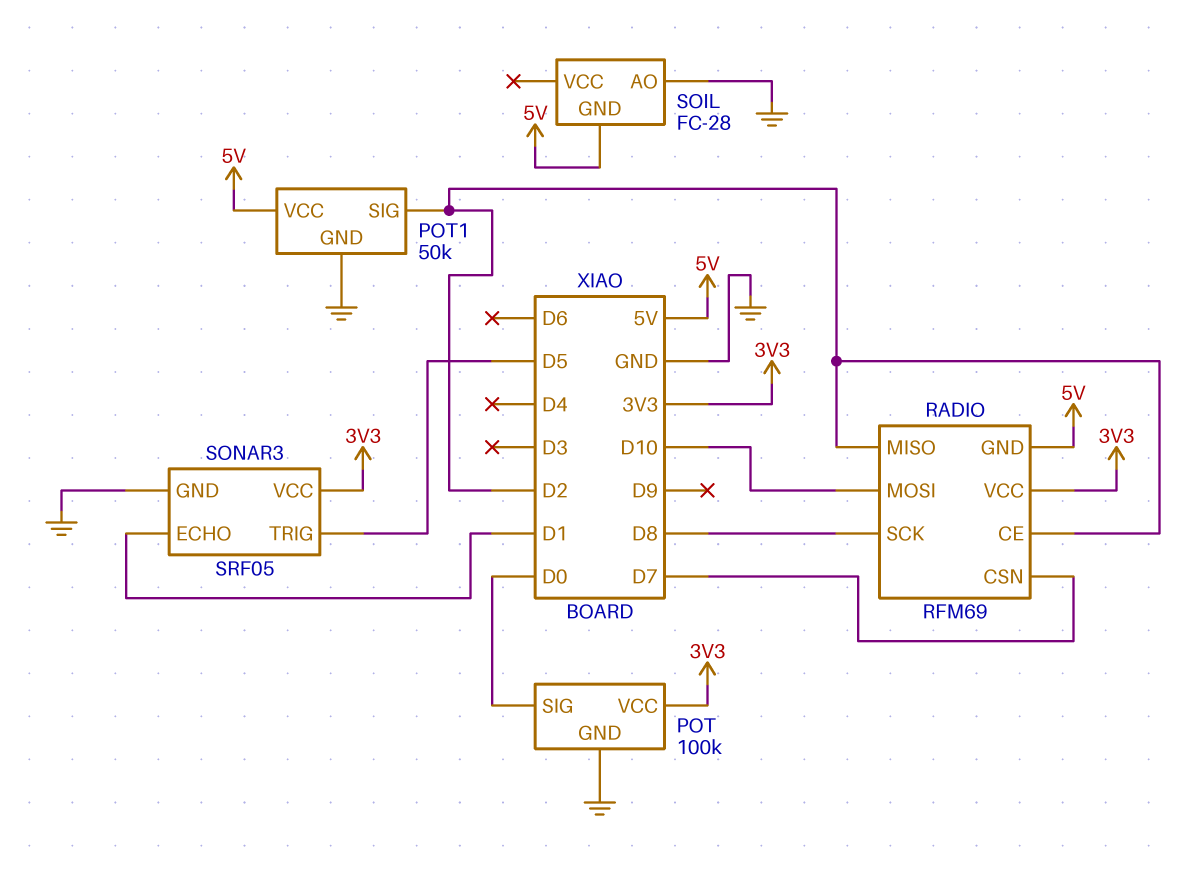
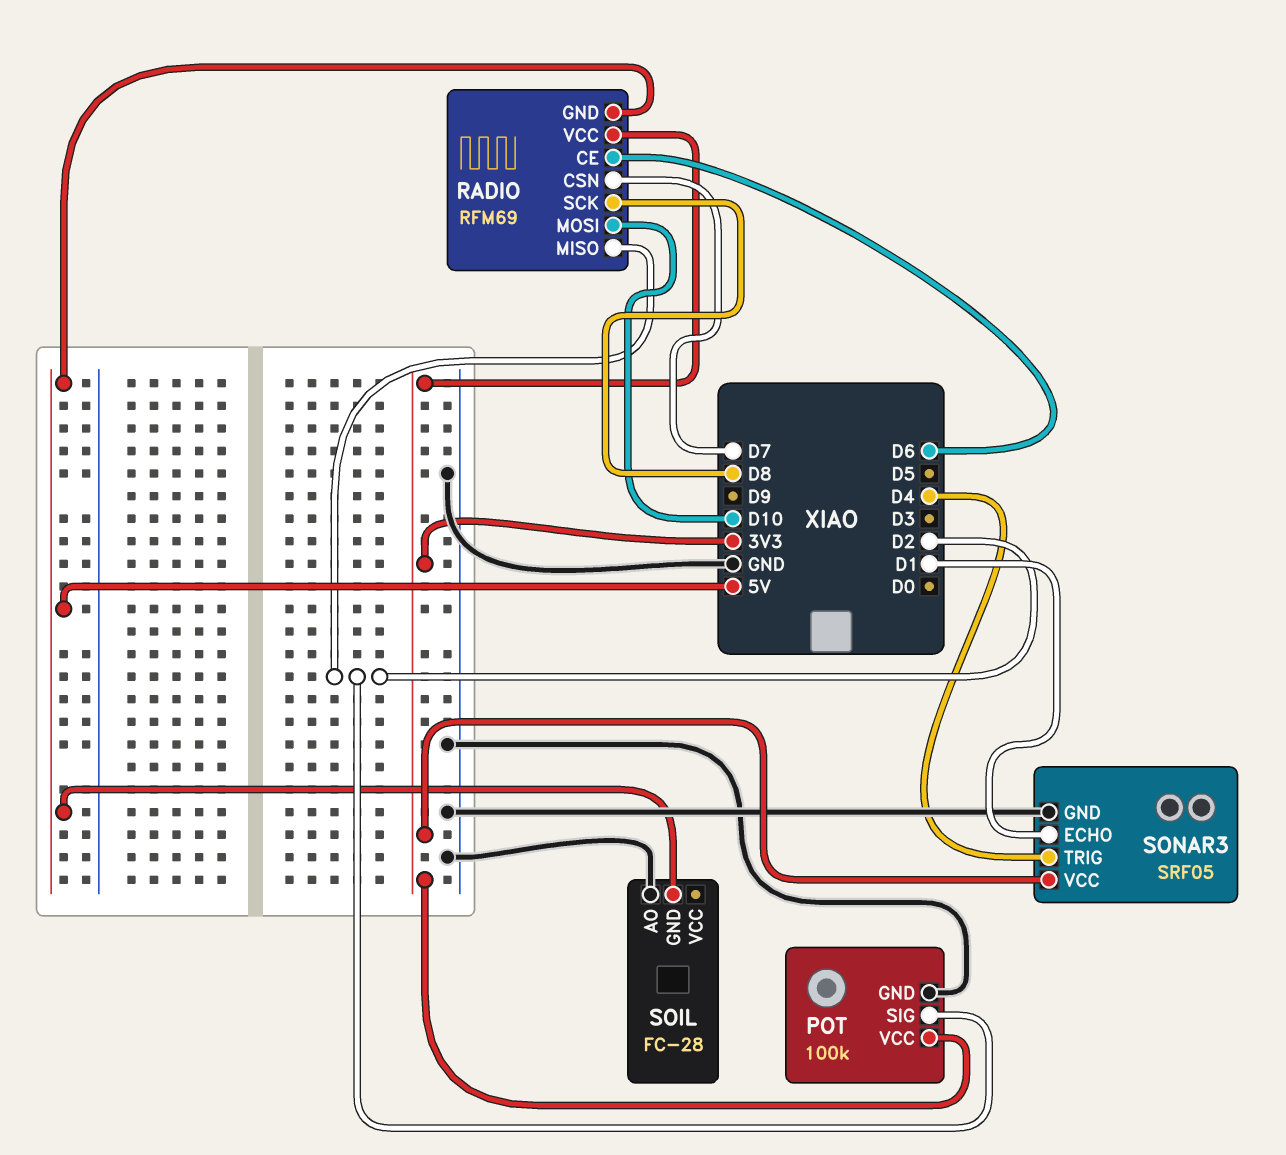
POT pin SIG: D0 -> D2
POT1: 50k -> none
POT1 pin GND: GND -> none
POT1 pin SIG: D2 -> none
POT1 pin VCC: 5V -> none
RADIO pin CE: D2 -> D6
SONAR3 pin TRIG: D5 -> D4

